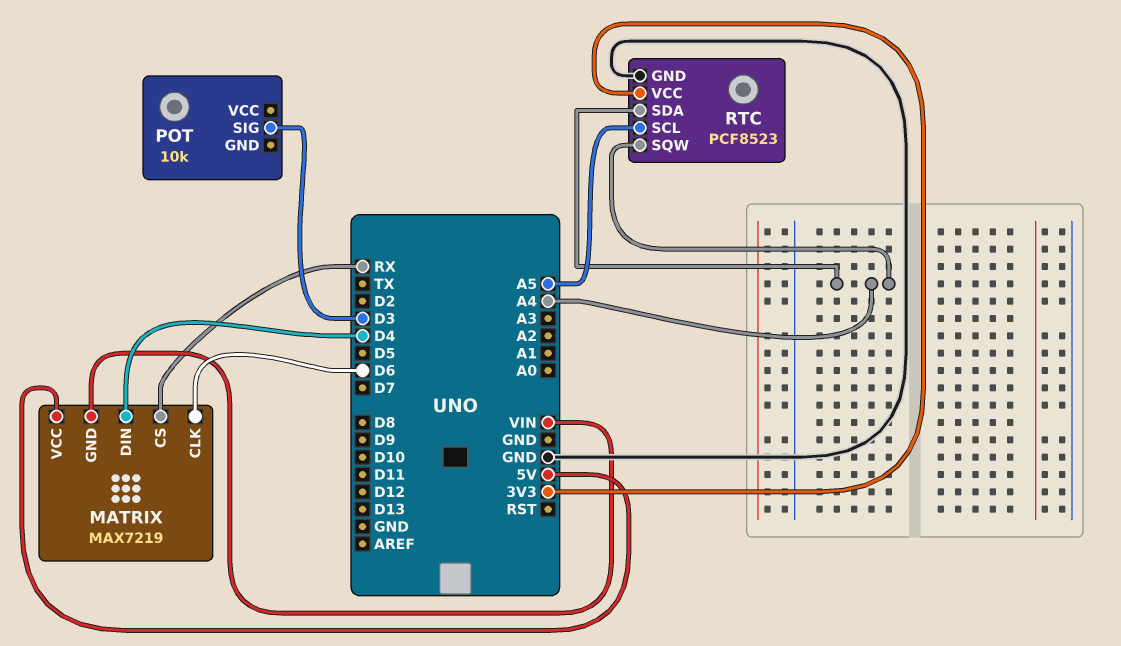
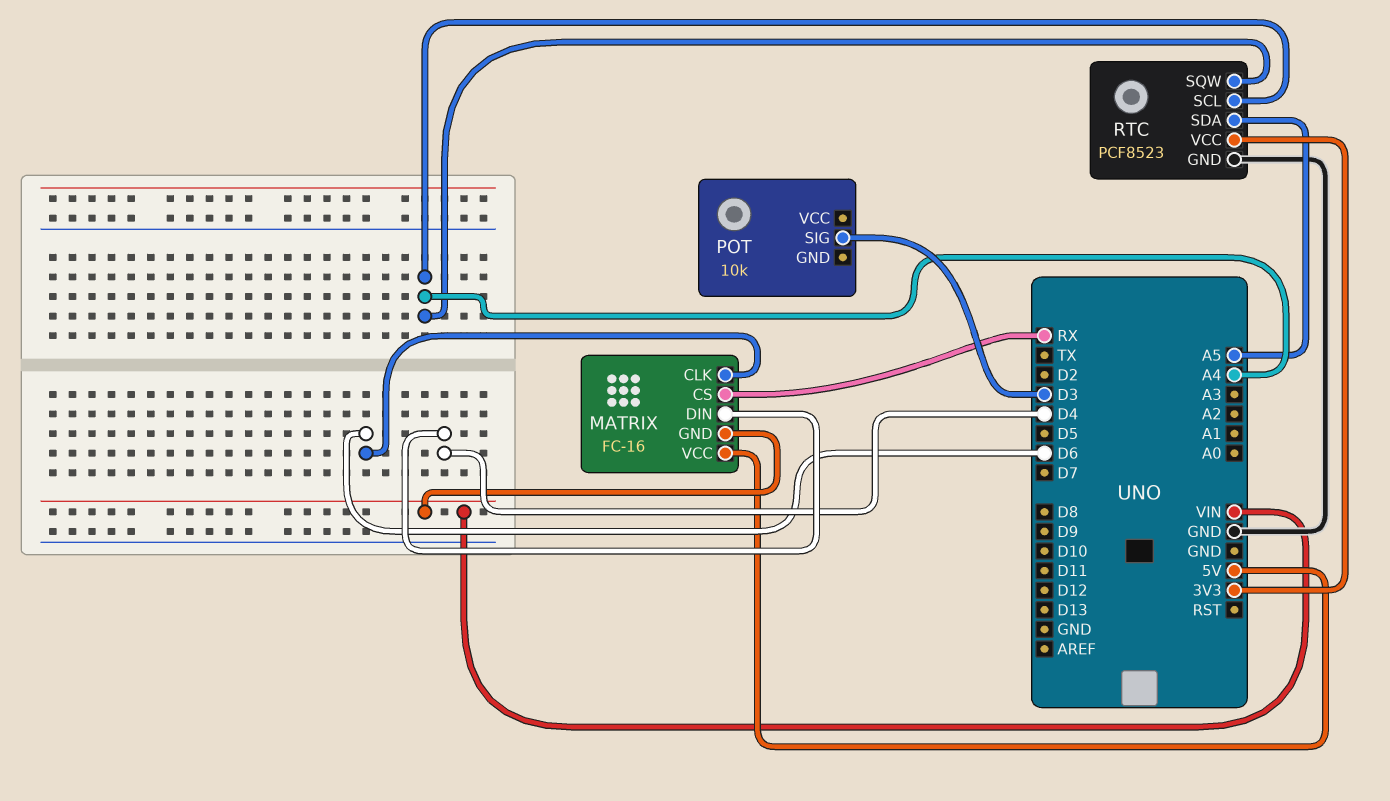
MATRIX: MAX7219 -> FC-16
RTC pin SCL: A5 -> A4
RTC pin SDA: A4 -> A5

